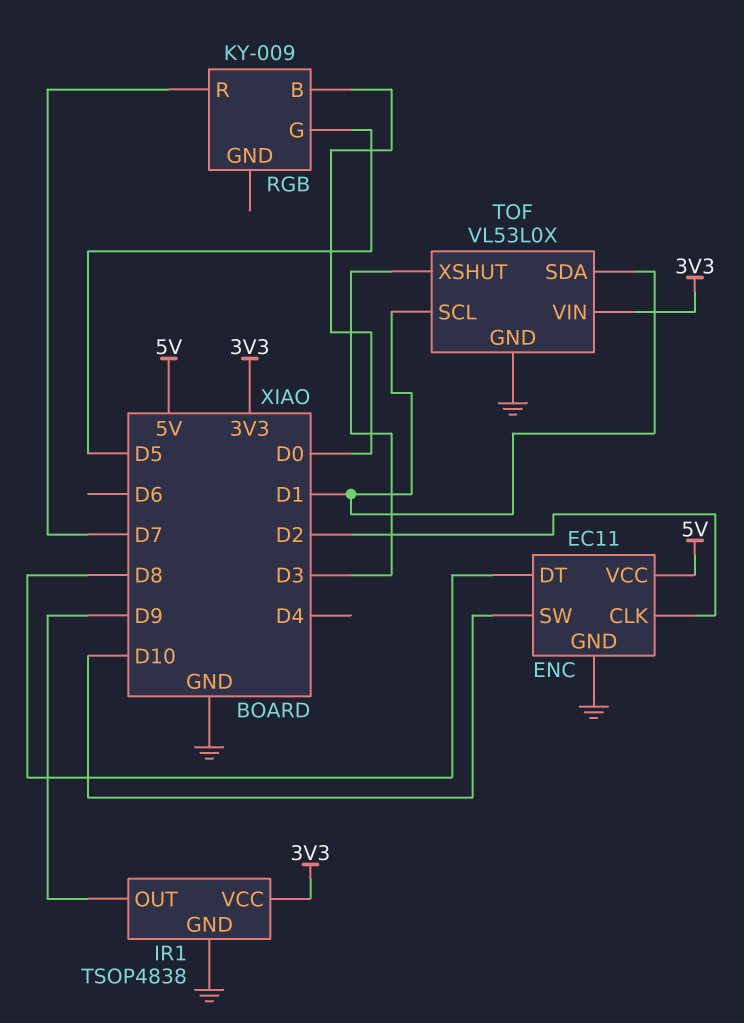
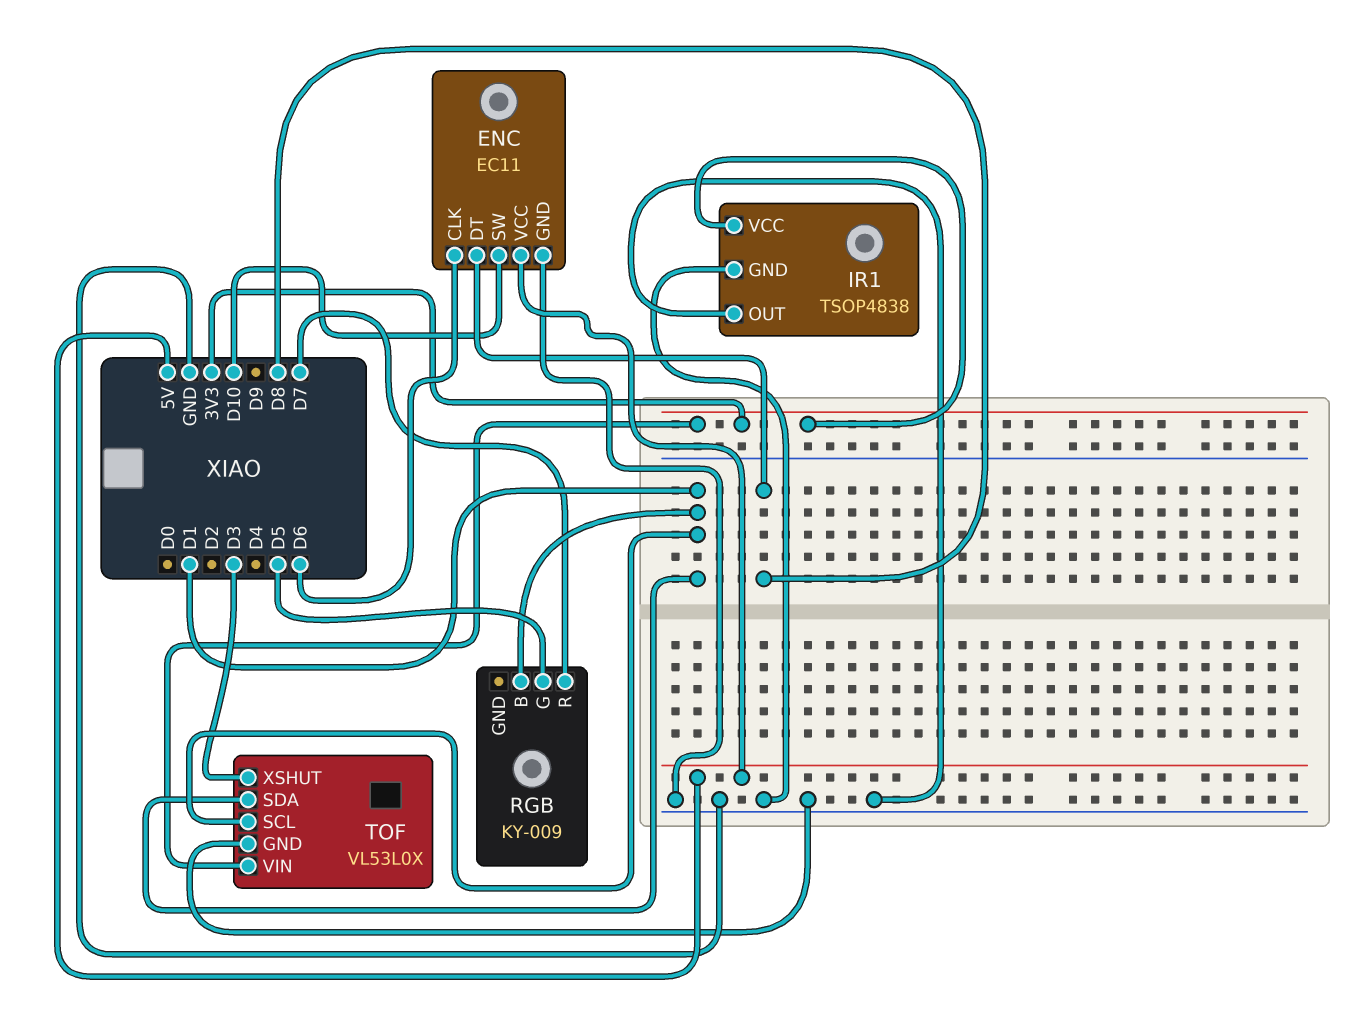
ENC pin CLK: D2 -> D6
IR1 pin OUT: D9 -> GND
RGB pin B: D0 -> D1

